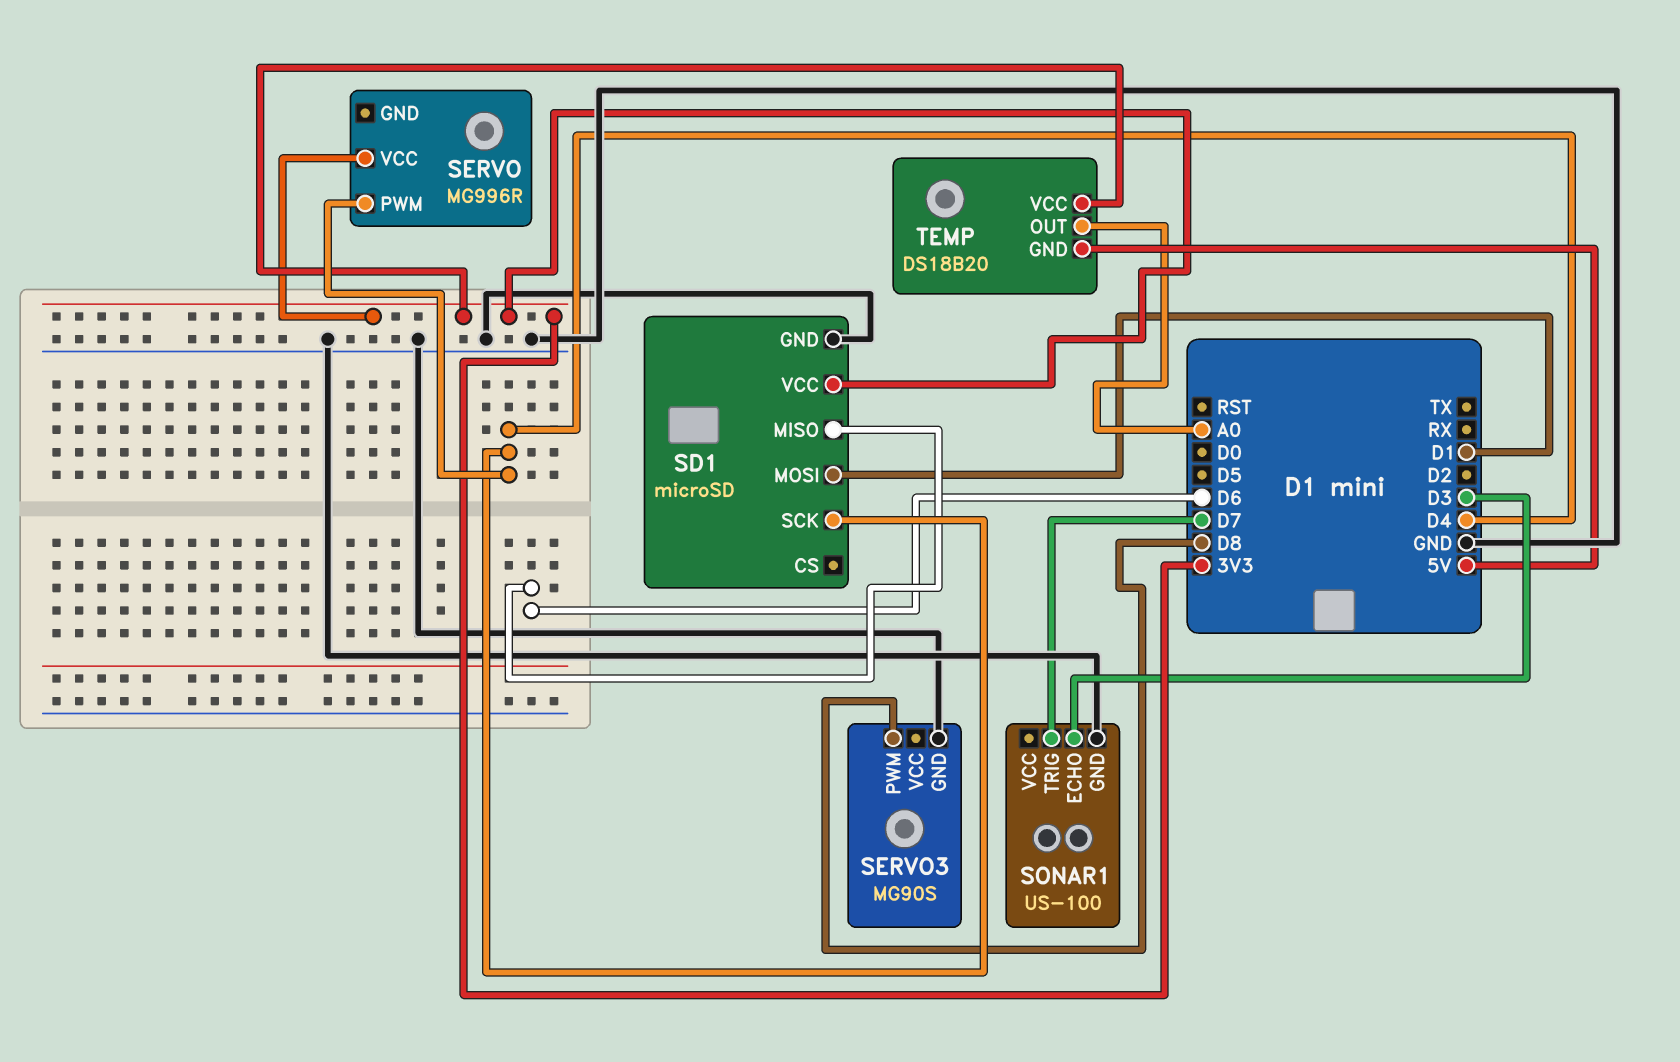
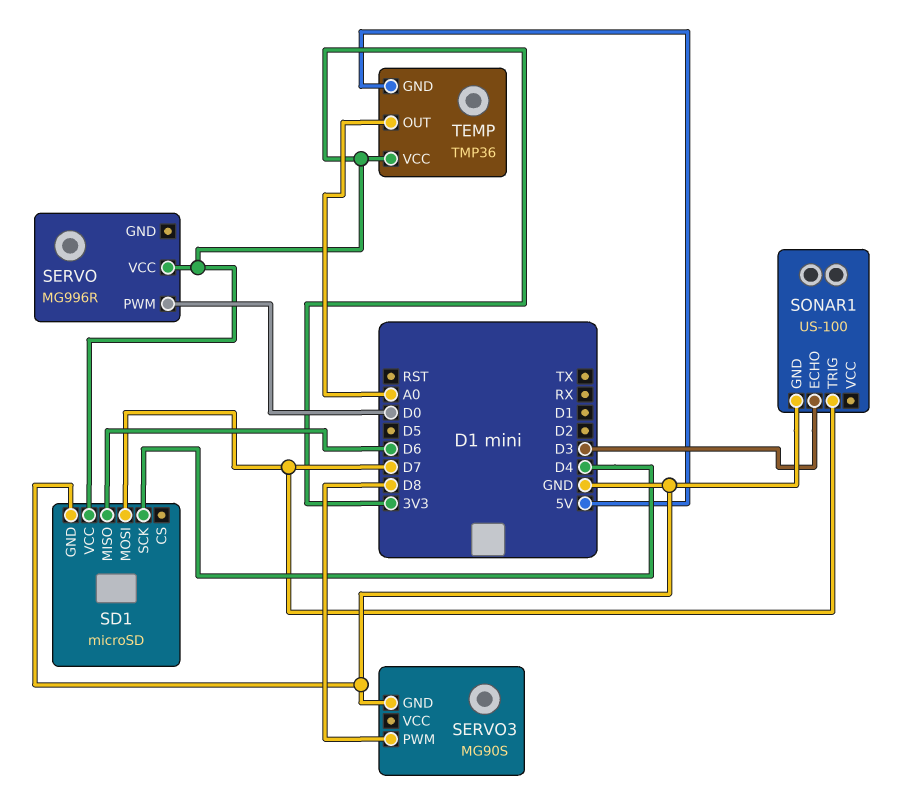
SD1 pin MOSI: D1 -> D7
SERVO pin PWM: D4 -> D0
TEMP: DS18B20 -> TMP36

